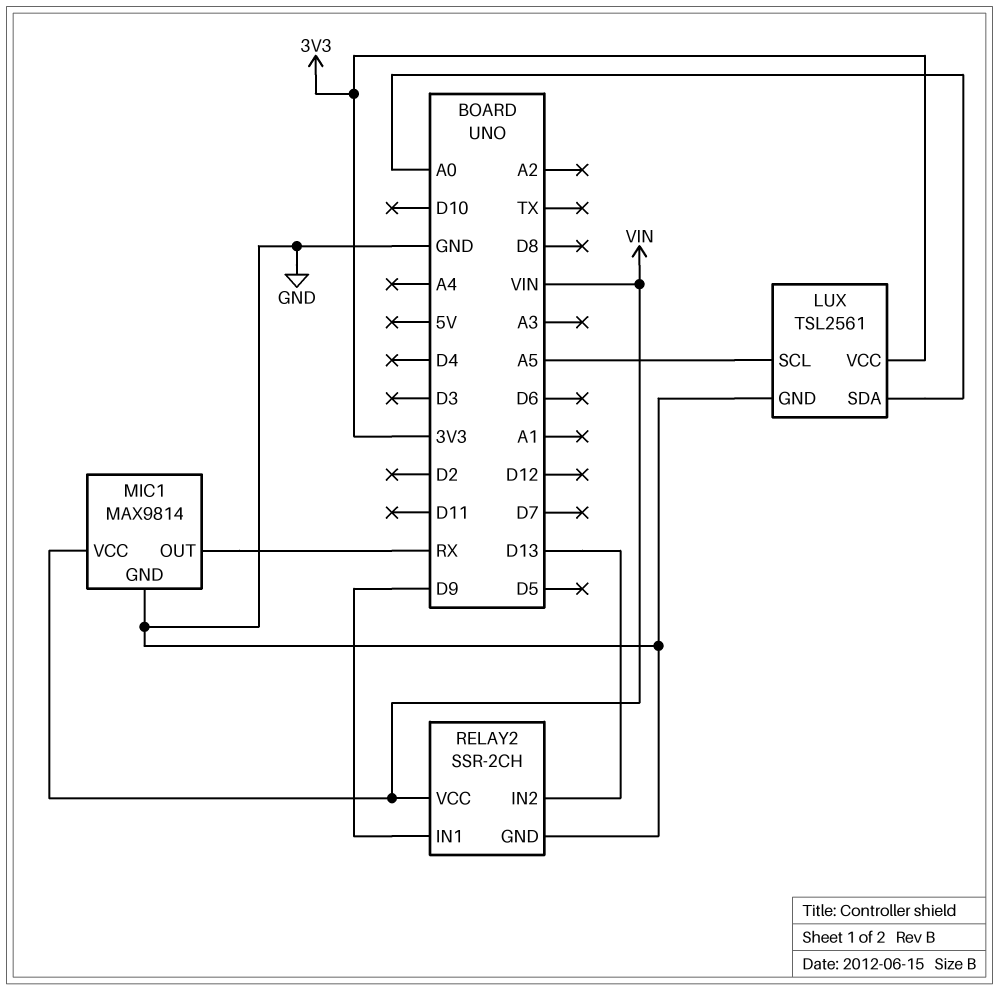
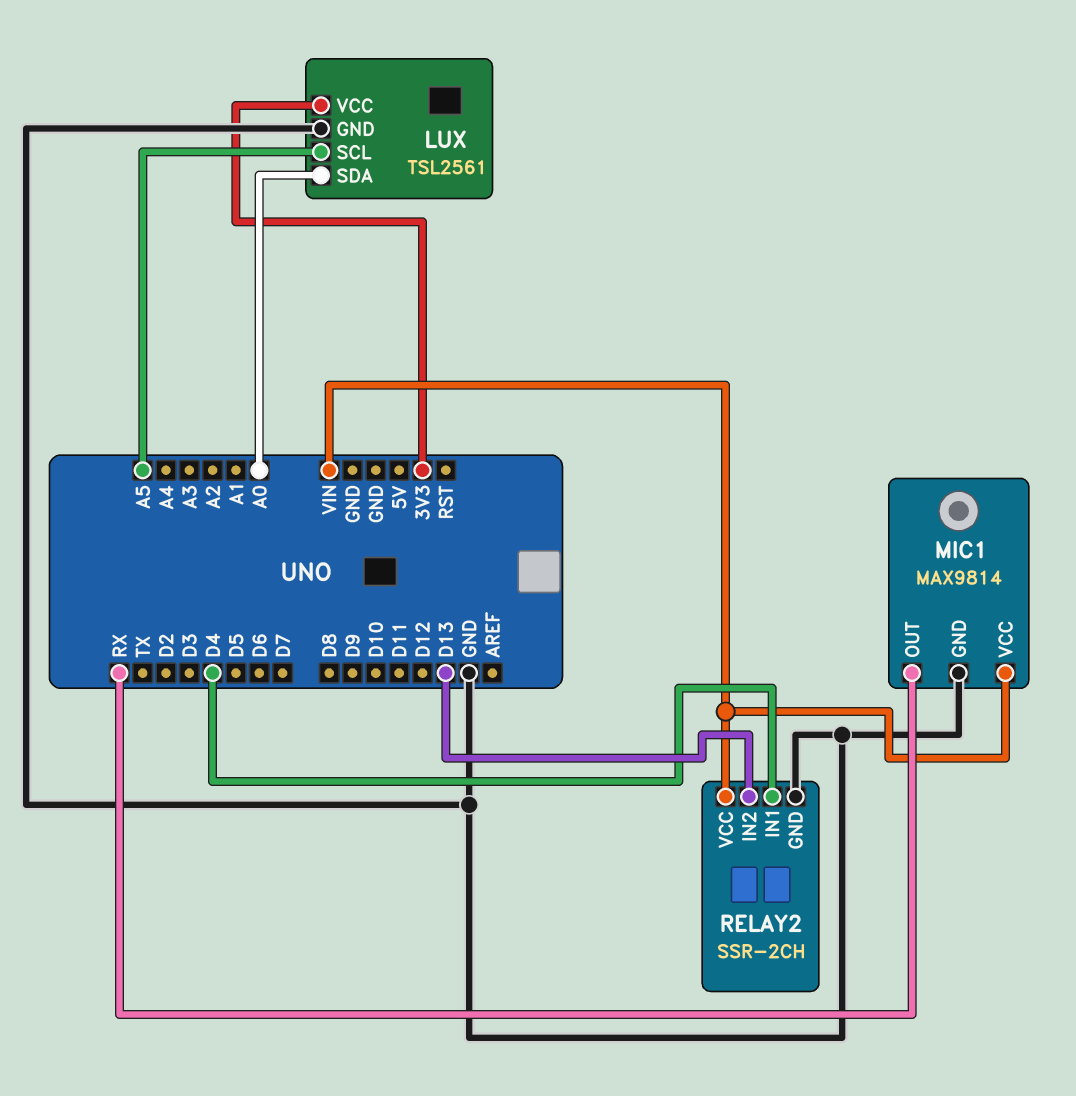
RELAY2 pin IN1: D9 -> D4

